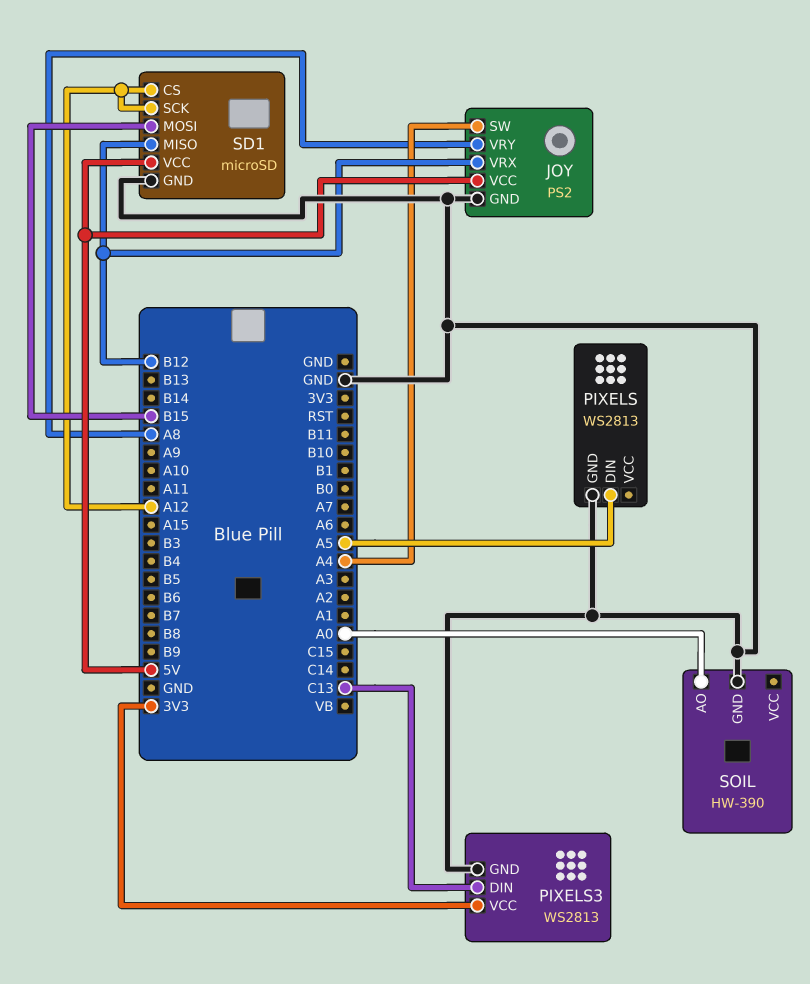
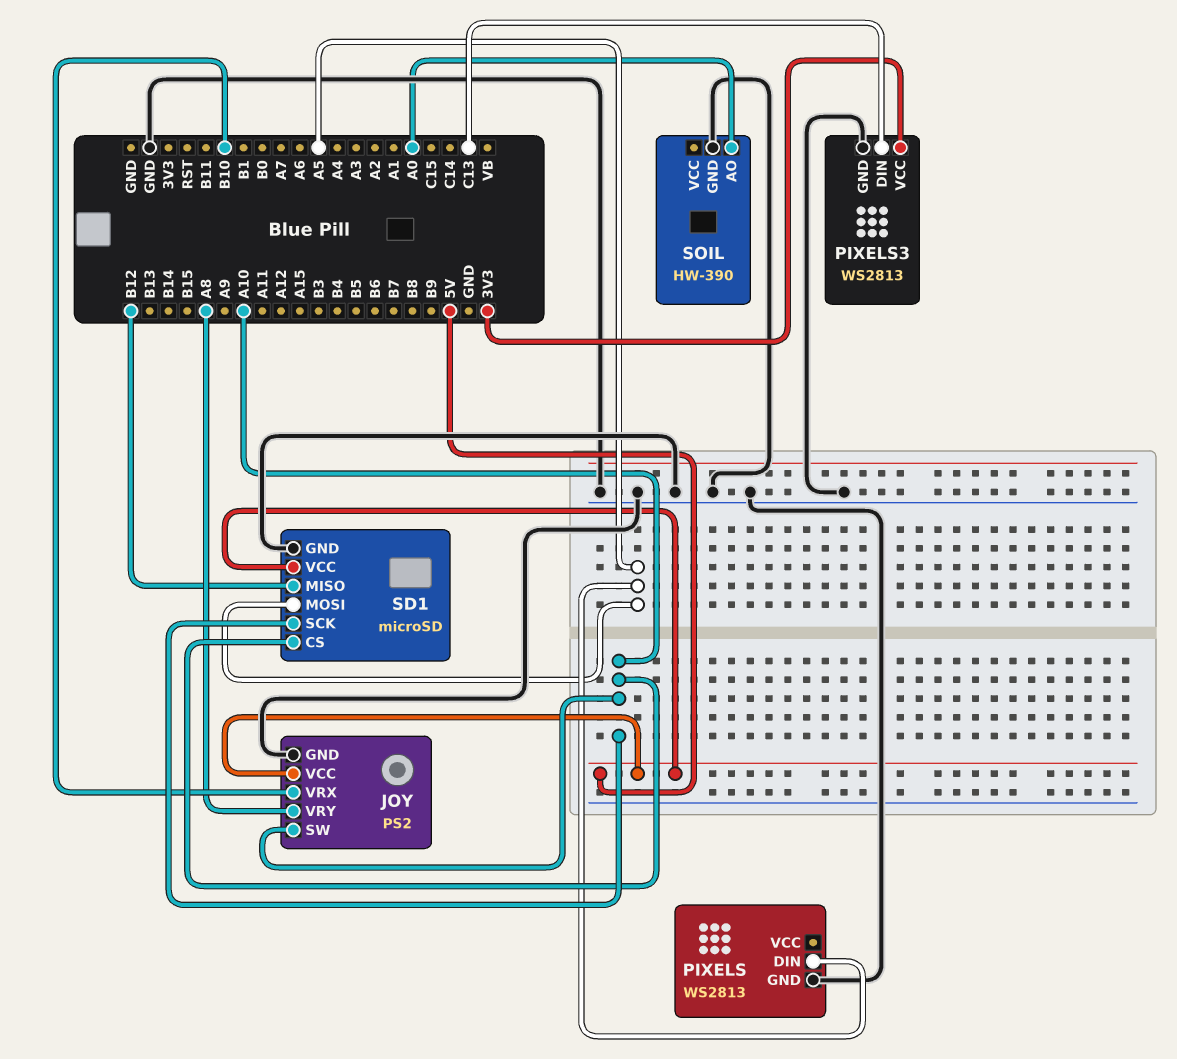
JOY pin SW: A4 -> A10
JOY pin VRX: B12 -> B10
SD1 pin CS: A12 -> A10
SD1 pin MOSI: B15 -> A5
SD1 pin SCK: A12 -> A10

